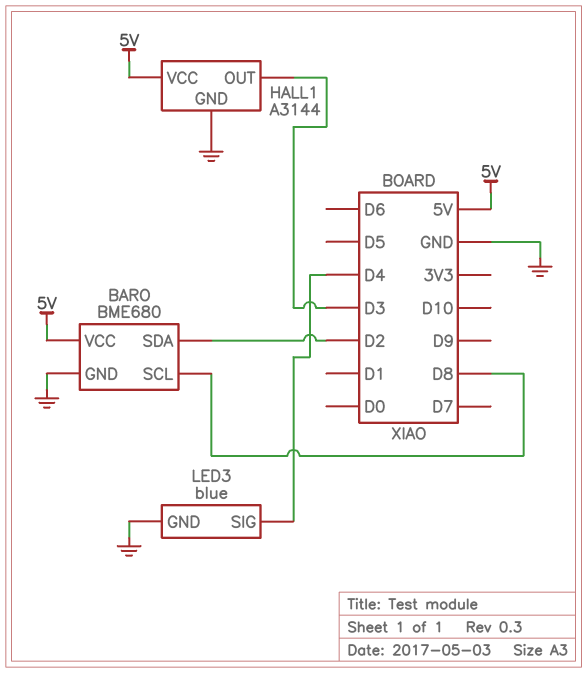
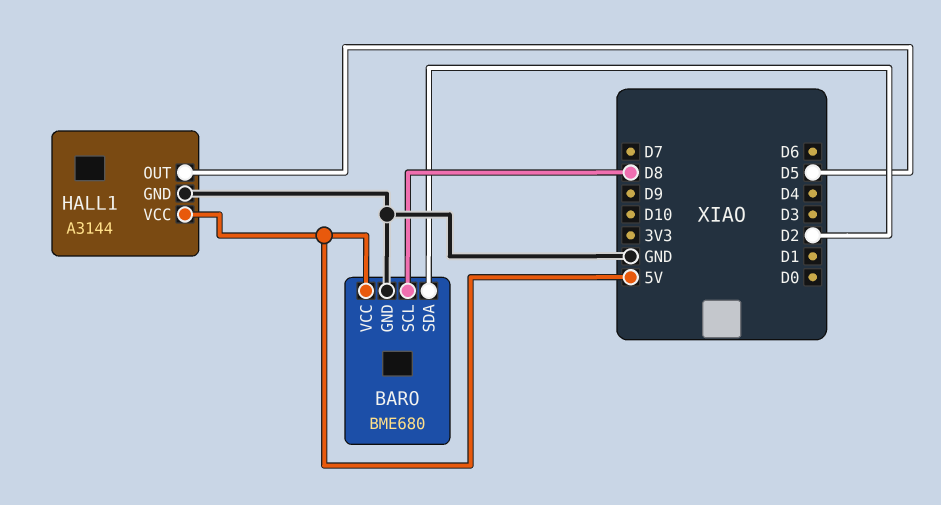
HALL1 pin OUT: D3 -> D5
LED3: blue -> none
LED3 pin GND: GND -> none
LED3 pin SIG: D4 -> none

